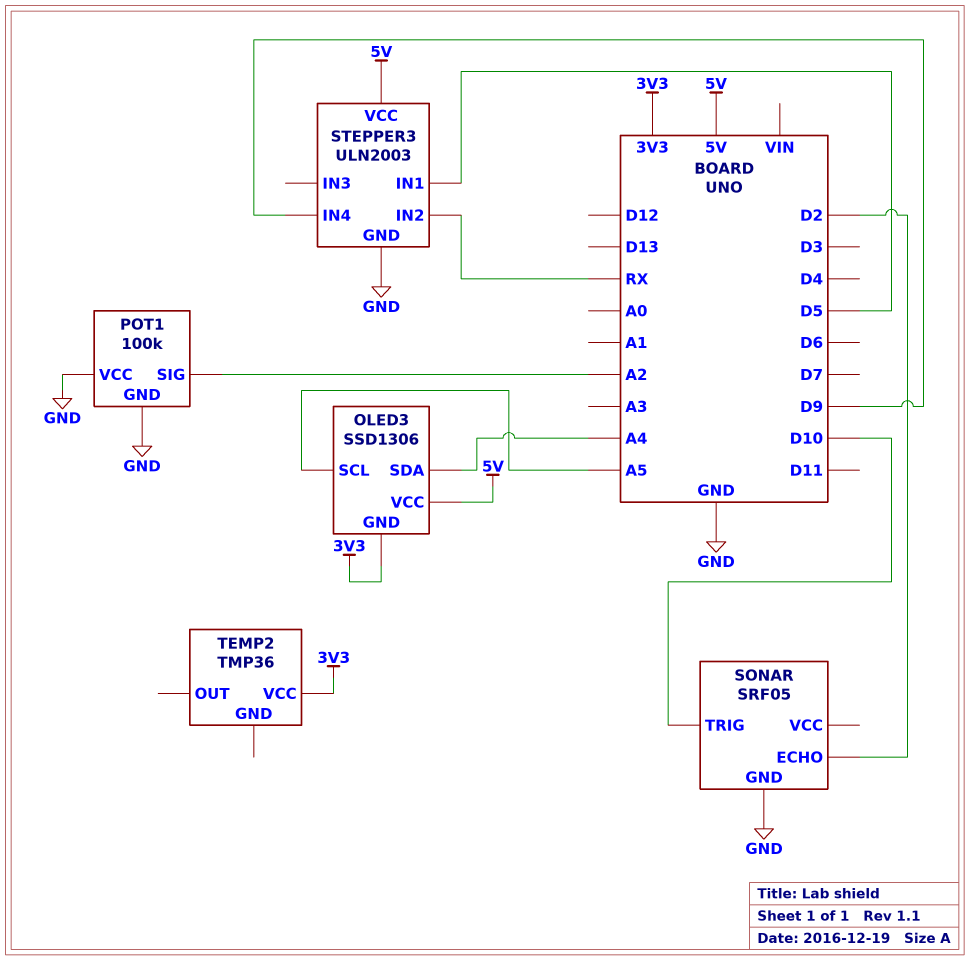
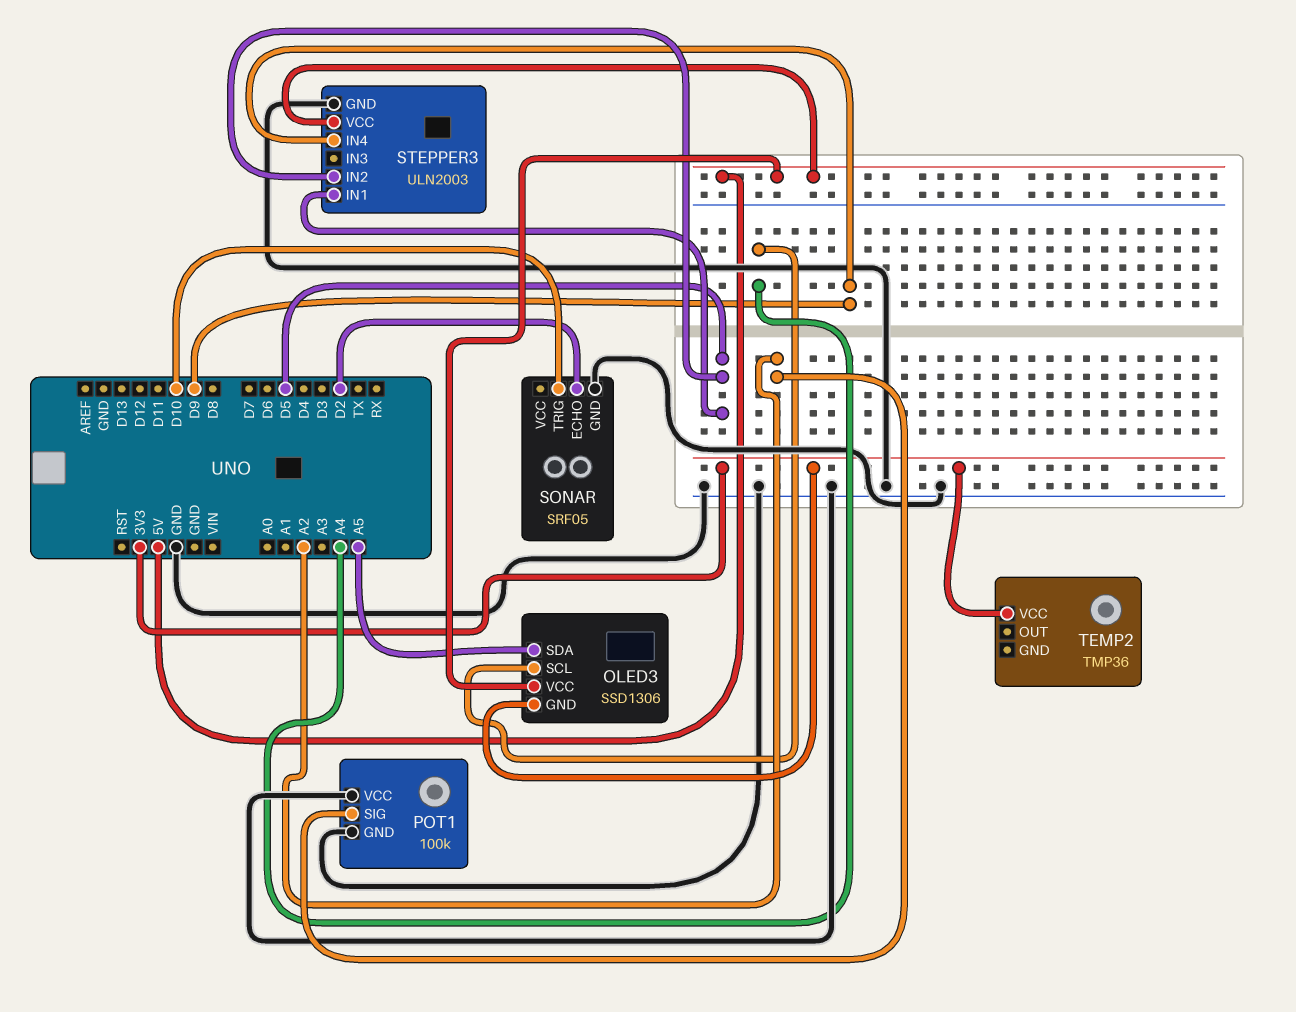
OLED3 pin SCL: A5 -> A4
OLED3 pin SDA: A4 -> A5
STEPPER3 pin IN2: RX -> D5

